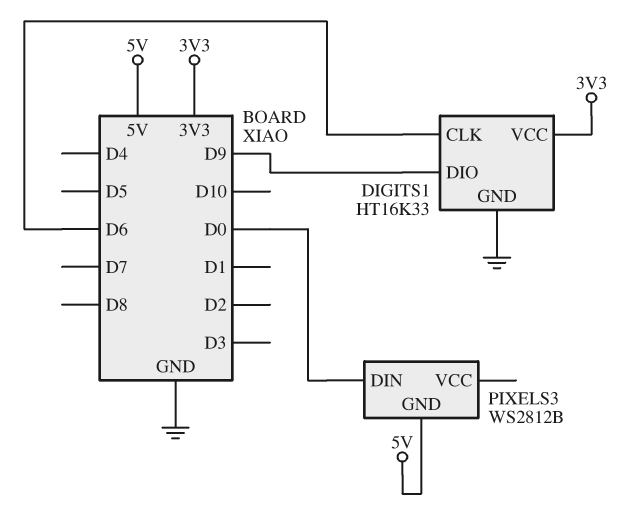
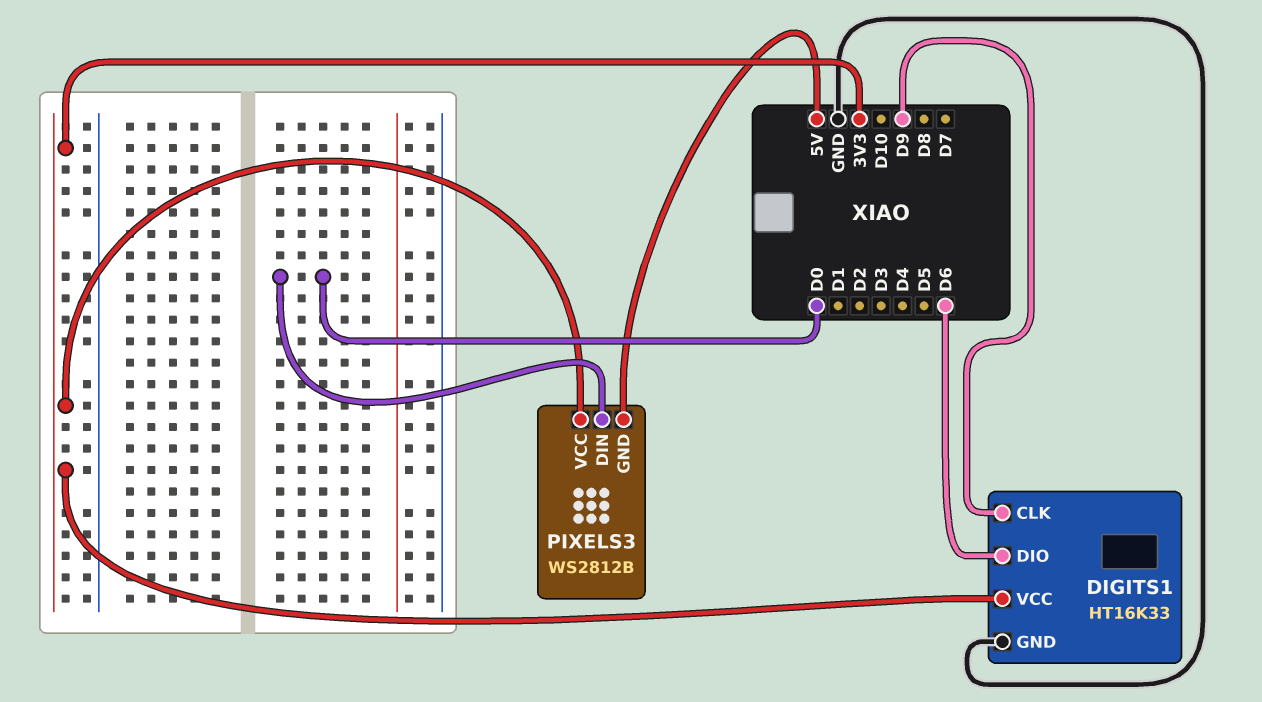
DIGITS1 pin CLK: D6 -> D9
DIGITS1 pin DIO: D9 -> D6
PIXELS3 pin VCC: none -> 3V3

